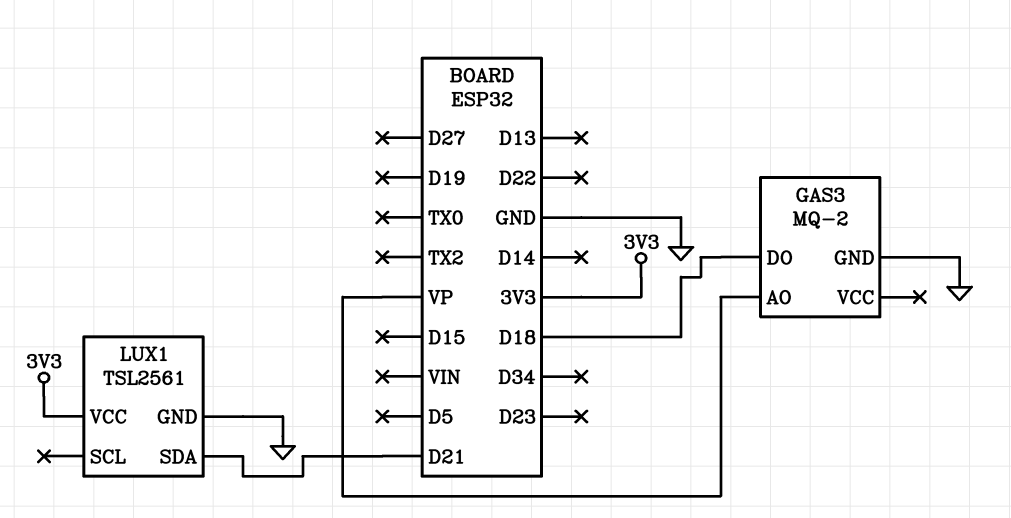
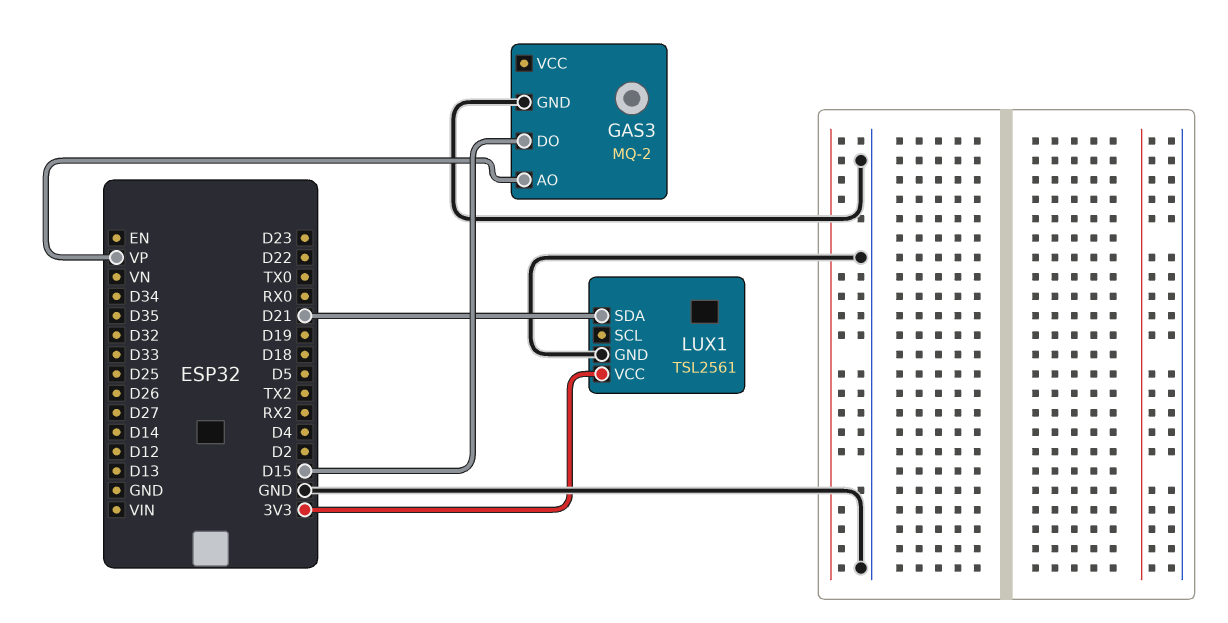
GAS3 pin DO: D18 -> D15

